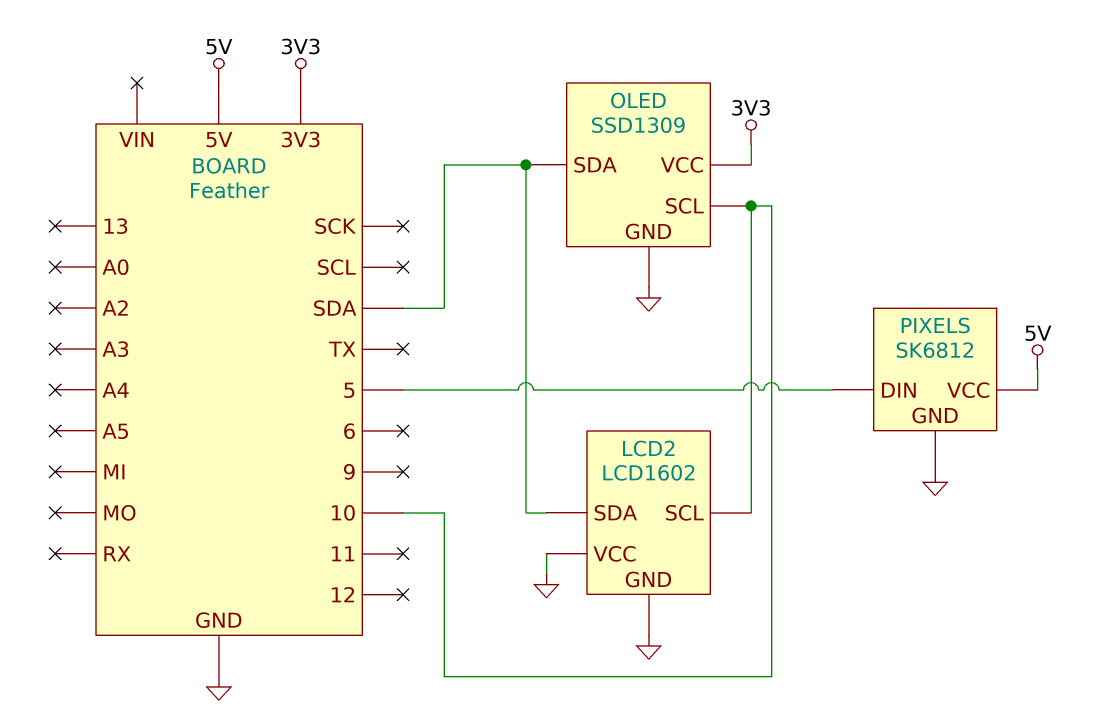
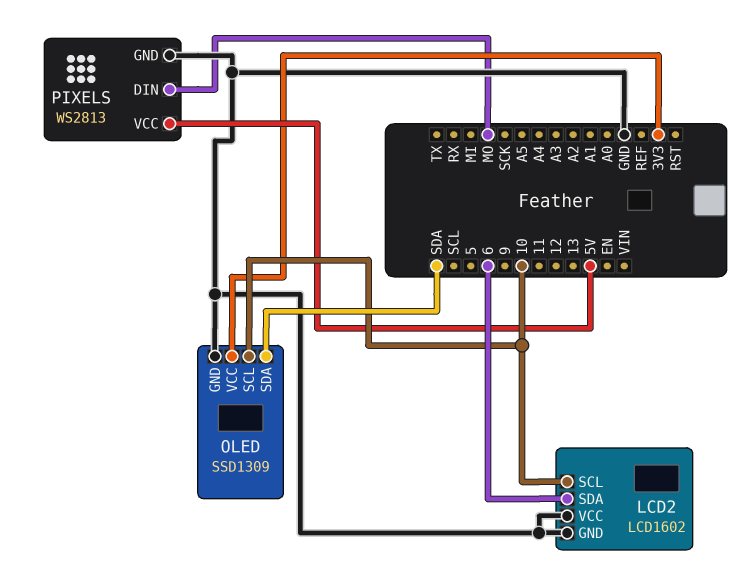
LCD2 pin SDA: SDA -> 6
PIXELS: SK6812 -> WS2813
PIXELS pin DIN: 5 -> MO

